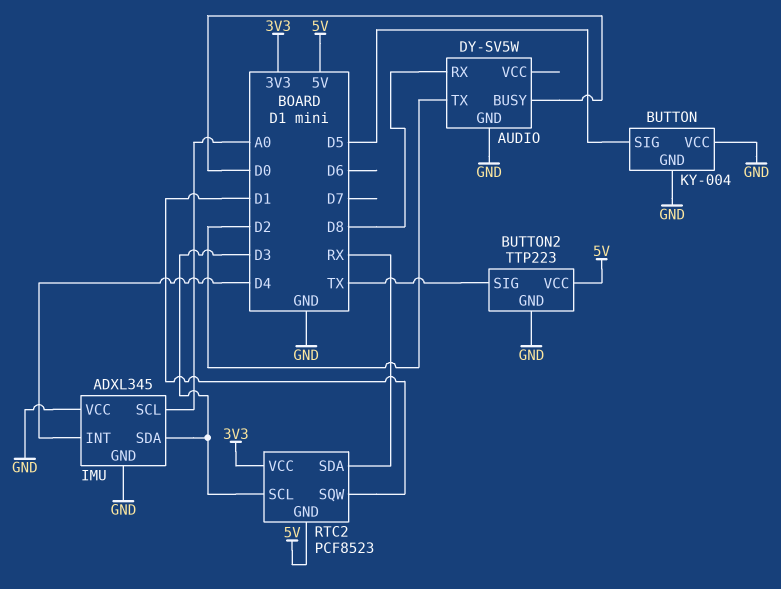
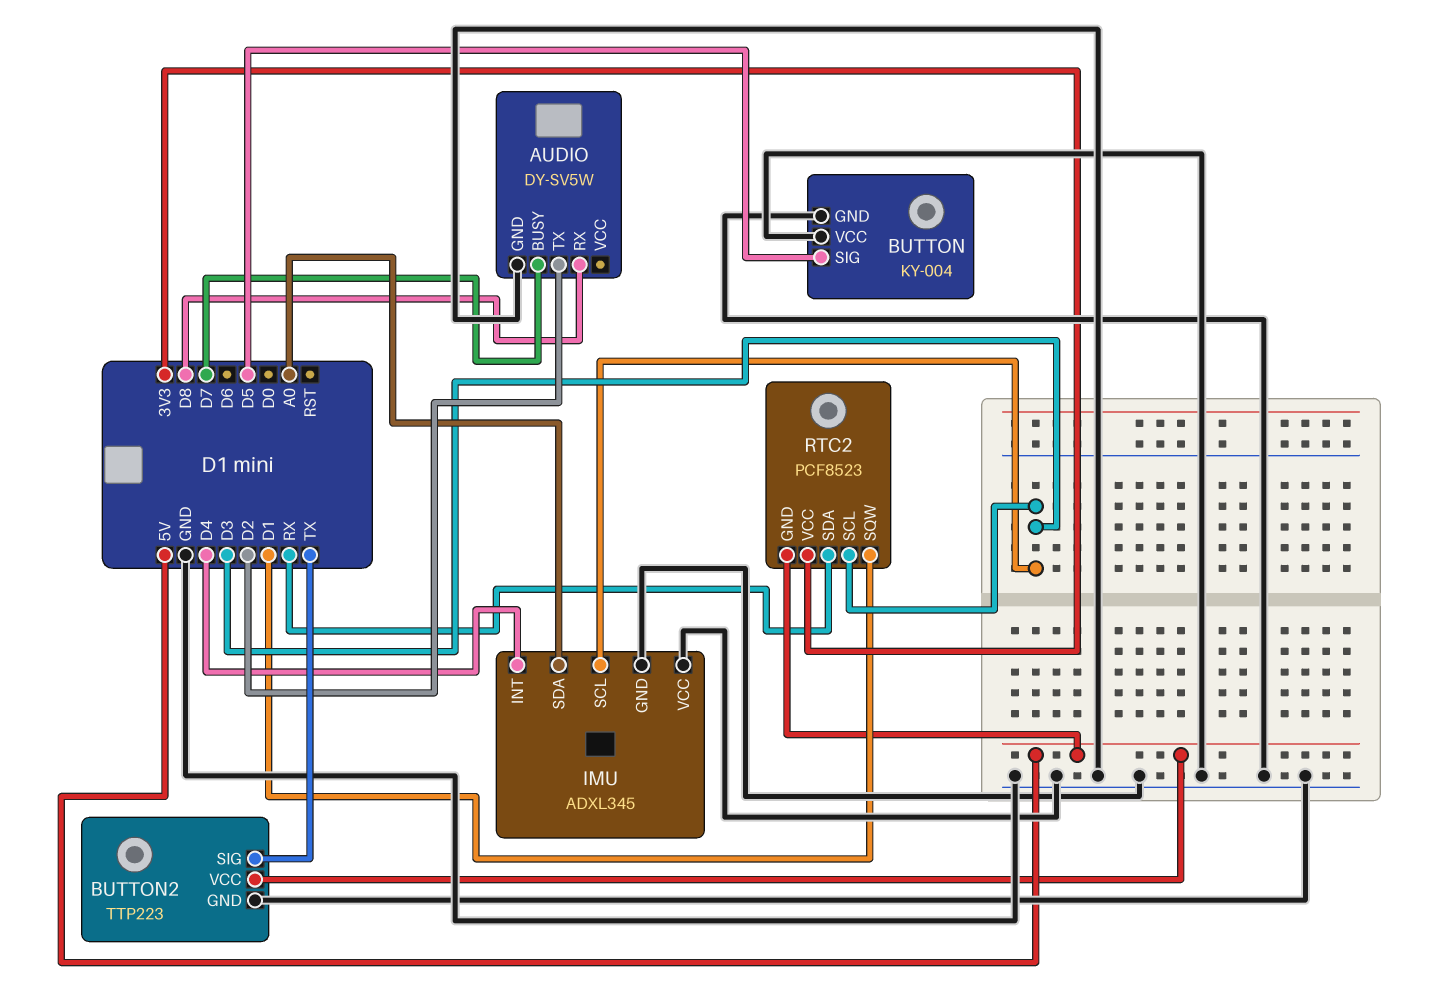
AUDIO pin BUSY: D0 -> D7
IMU pin SCL: A0 -> D3
IMU pin SDA: D3 -> A0

